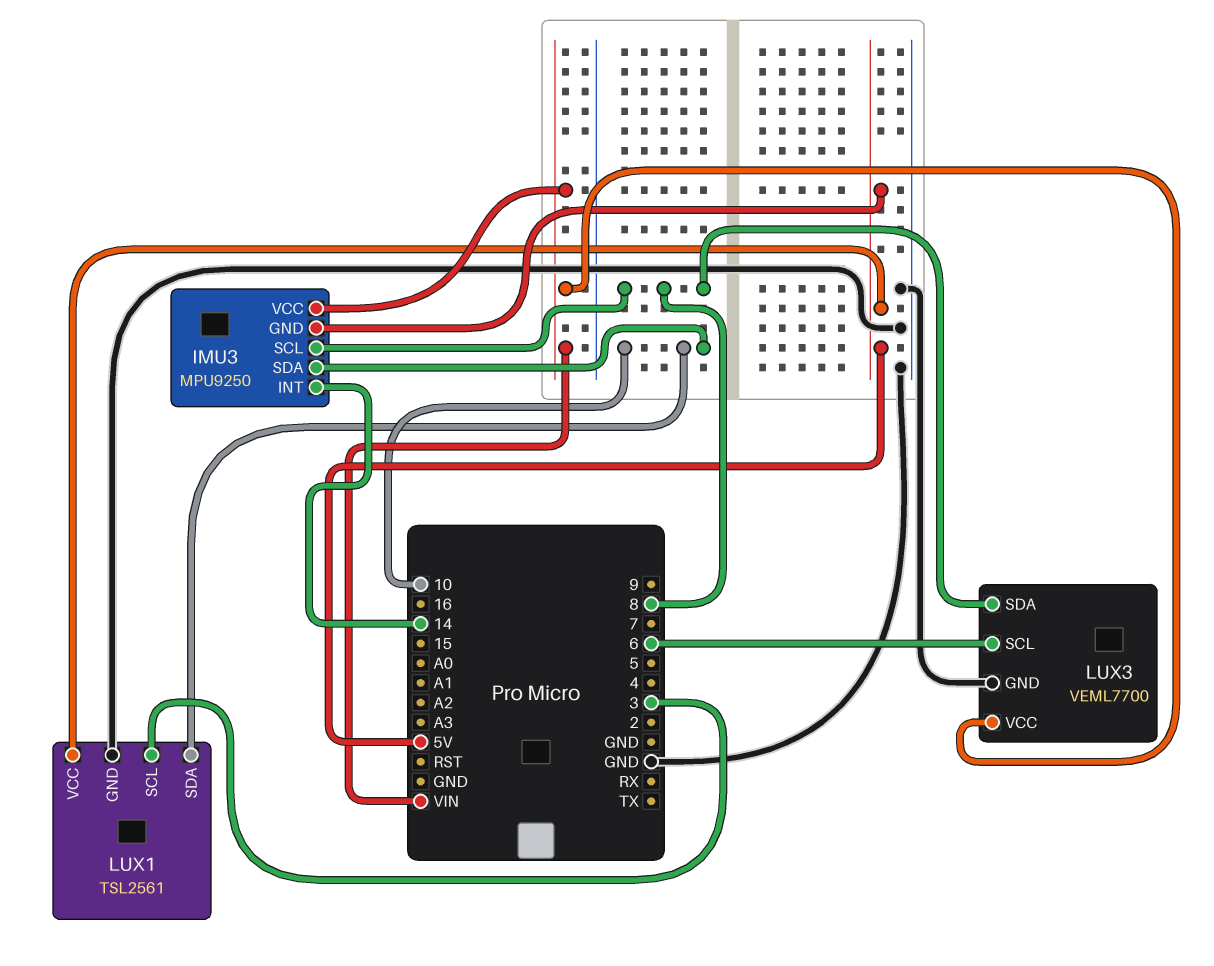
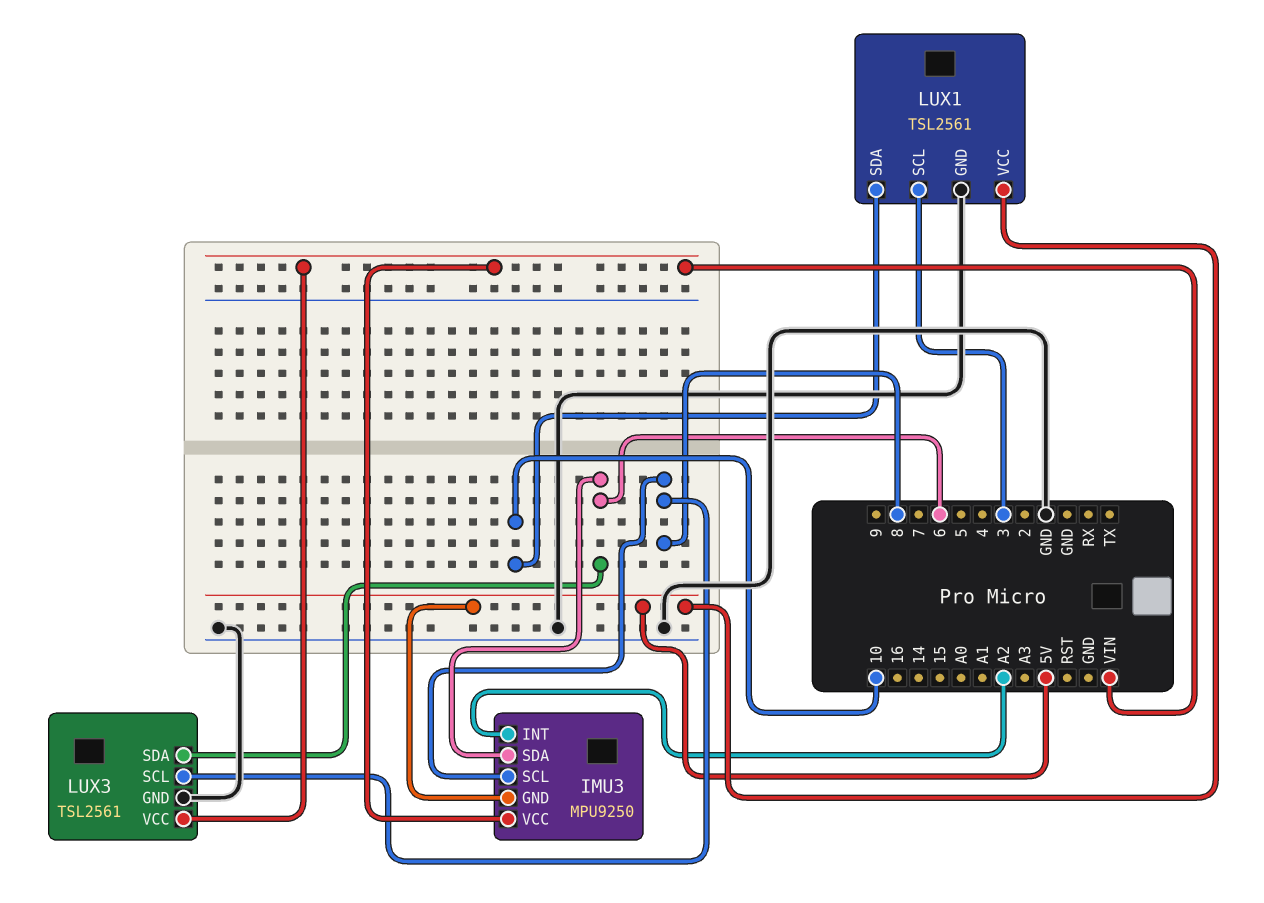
IMU3 pin INT: 14 -> A2
IMU3 pin SDA: 10 -> 6
LUX3: VEML7700 -> TSL2561
LUX3 pin SCL: 6 -> 8
LUX3 pin SDA: 8 -> 6

